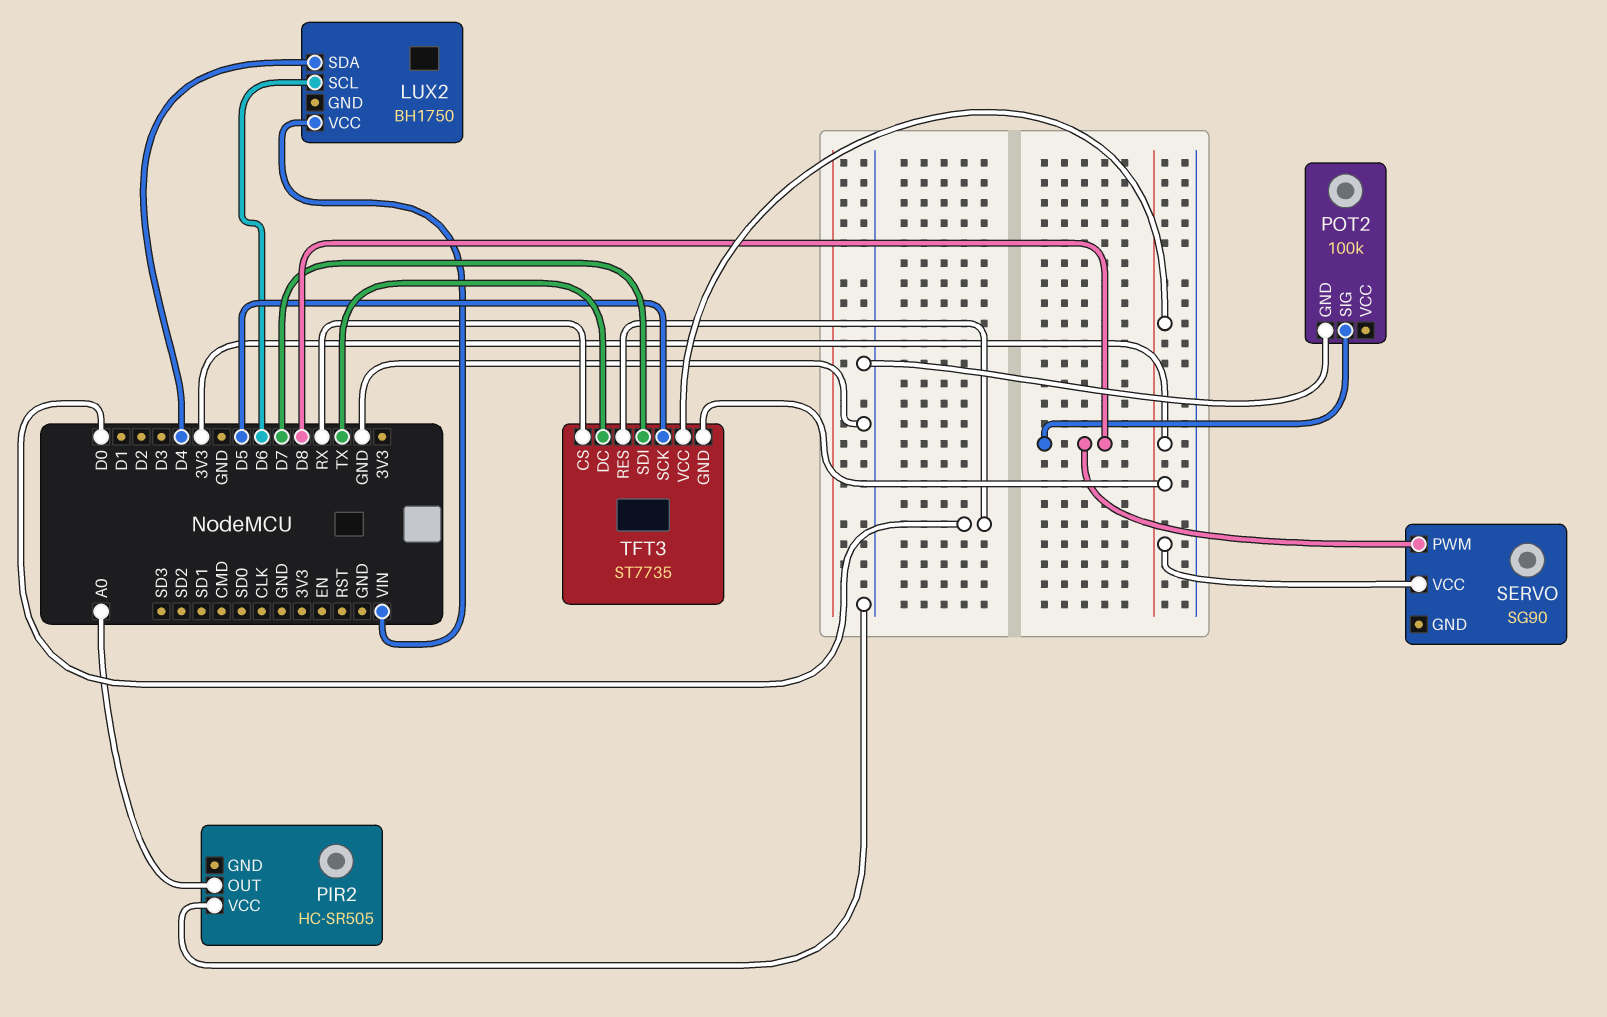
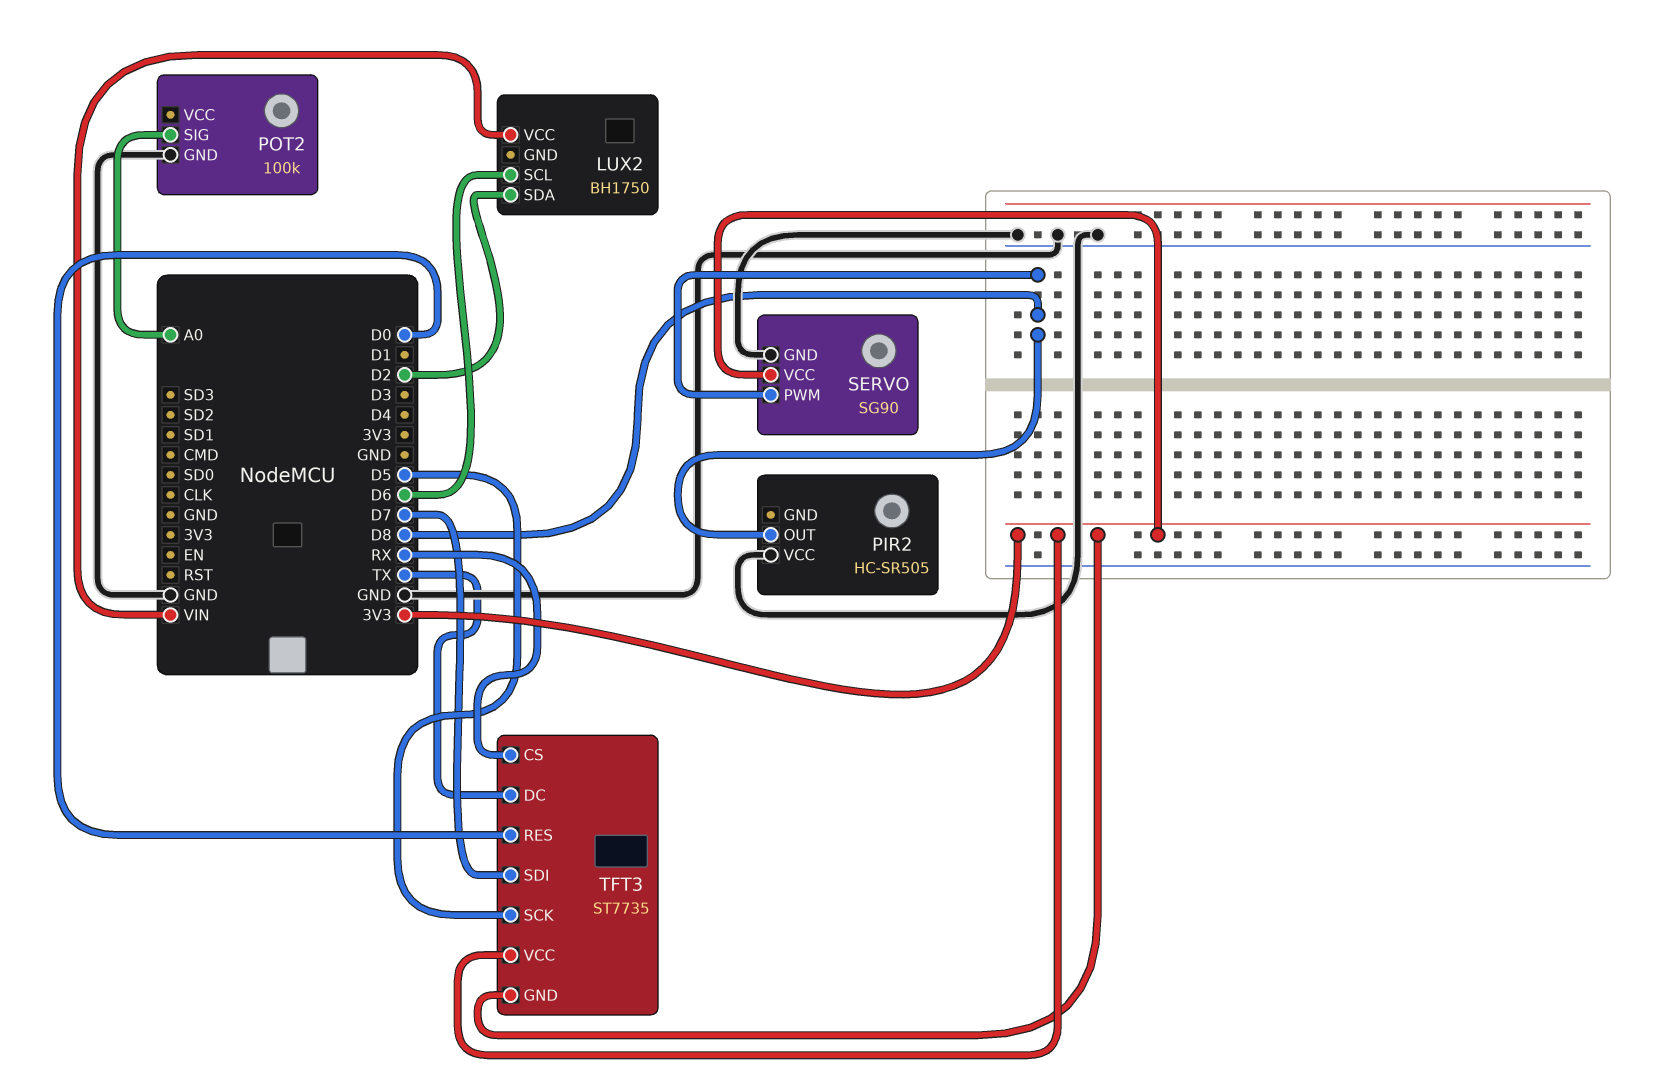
LUX2 pin SDA: D4 -> D2
PIR2 pin OUT: A0 -> D8
POT2 pin SIG: D8 -> A0
SERVO pin GND: none -> GND

